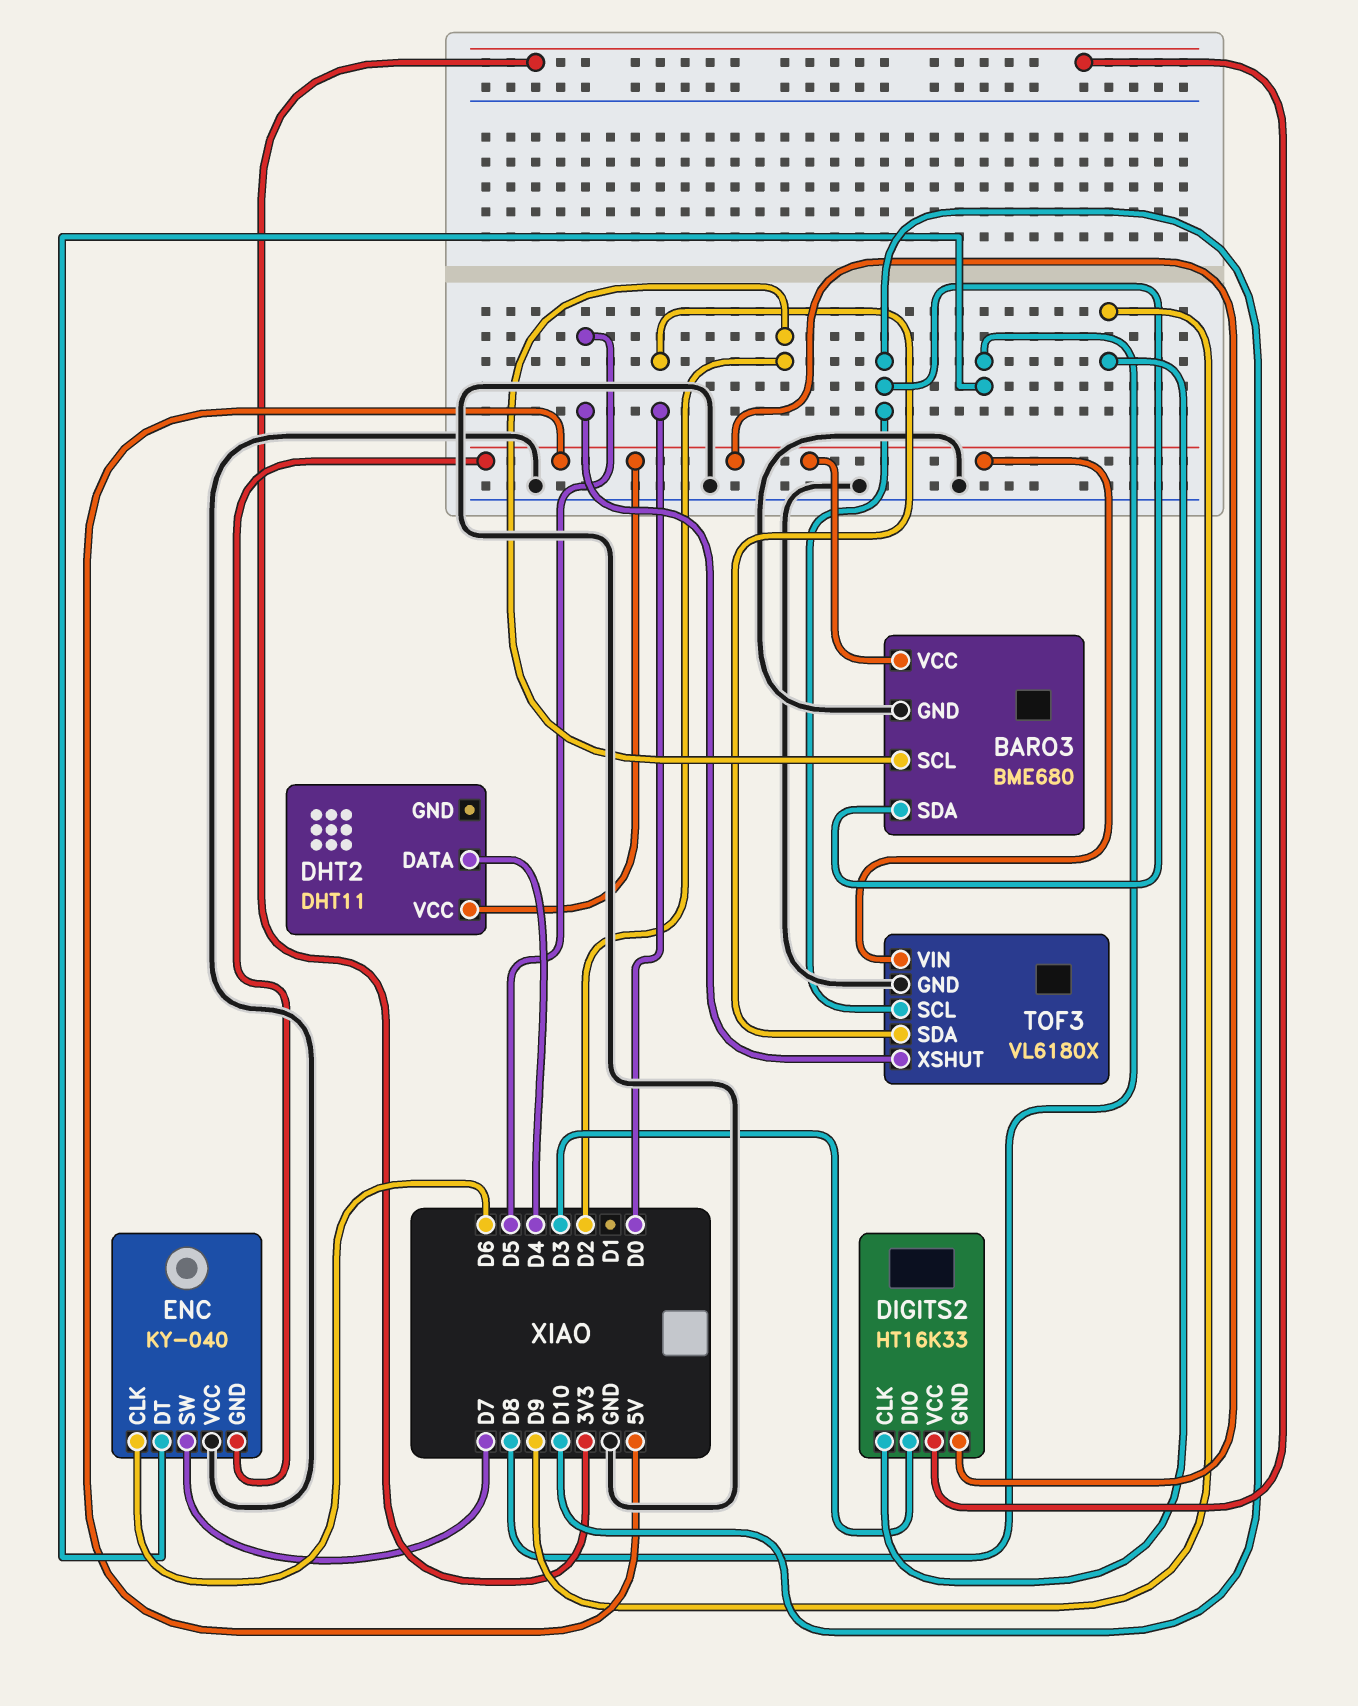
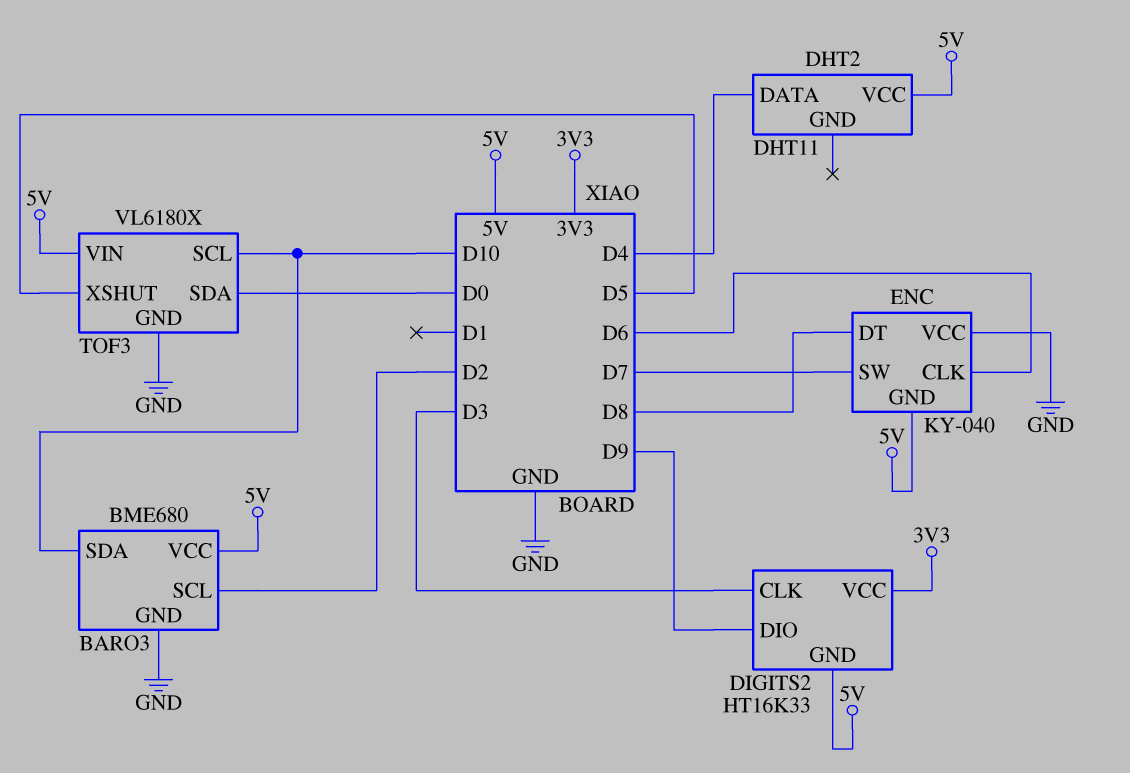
DIGITS2 pin CLK: D9 -> D3
DIGITS2 pin DIO: D3 -> D9

